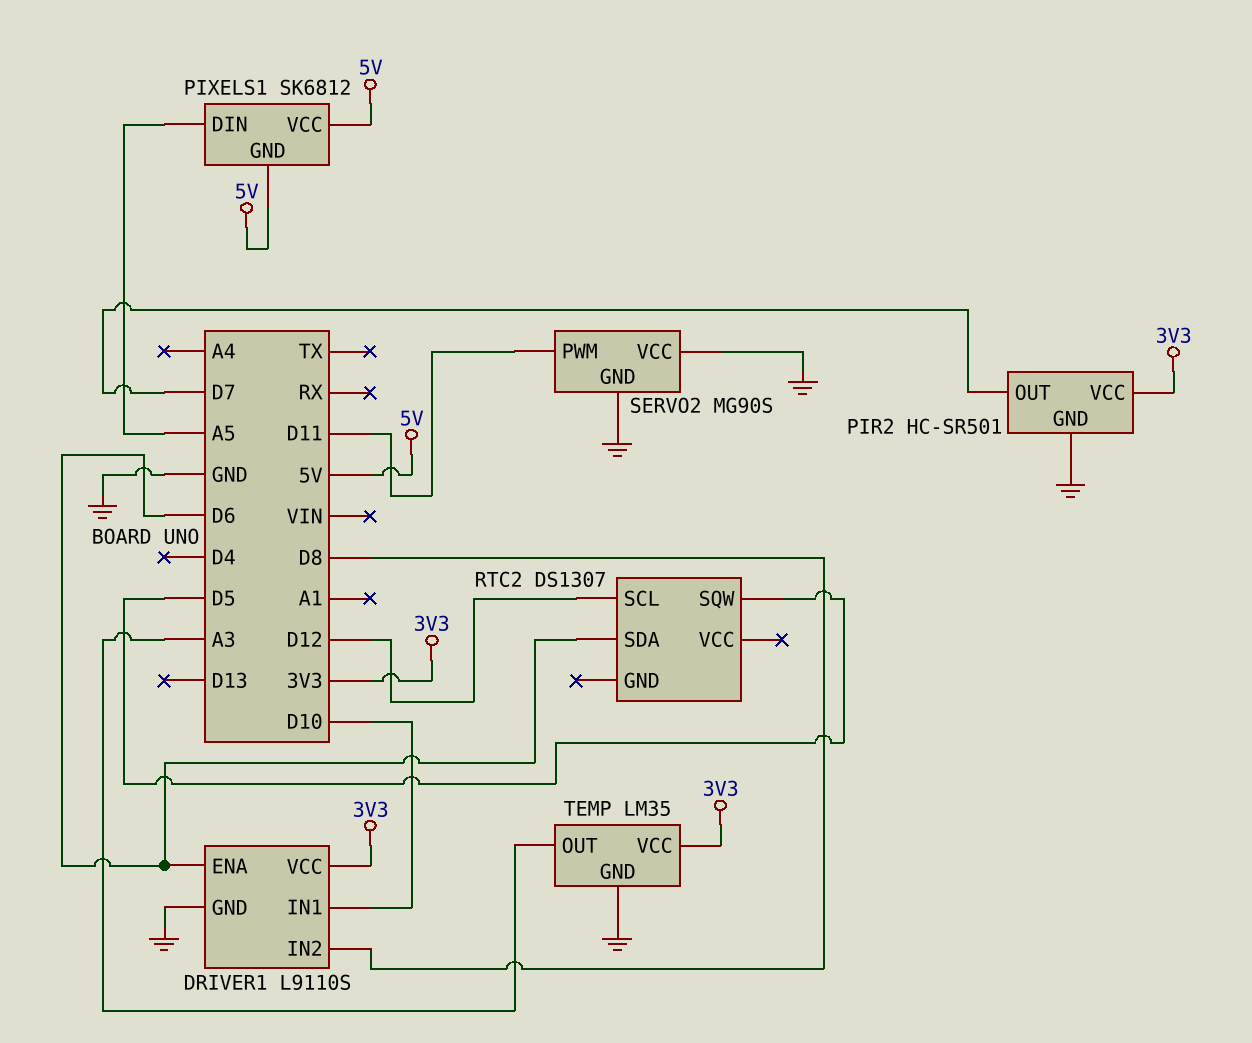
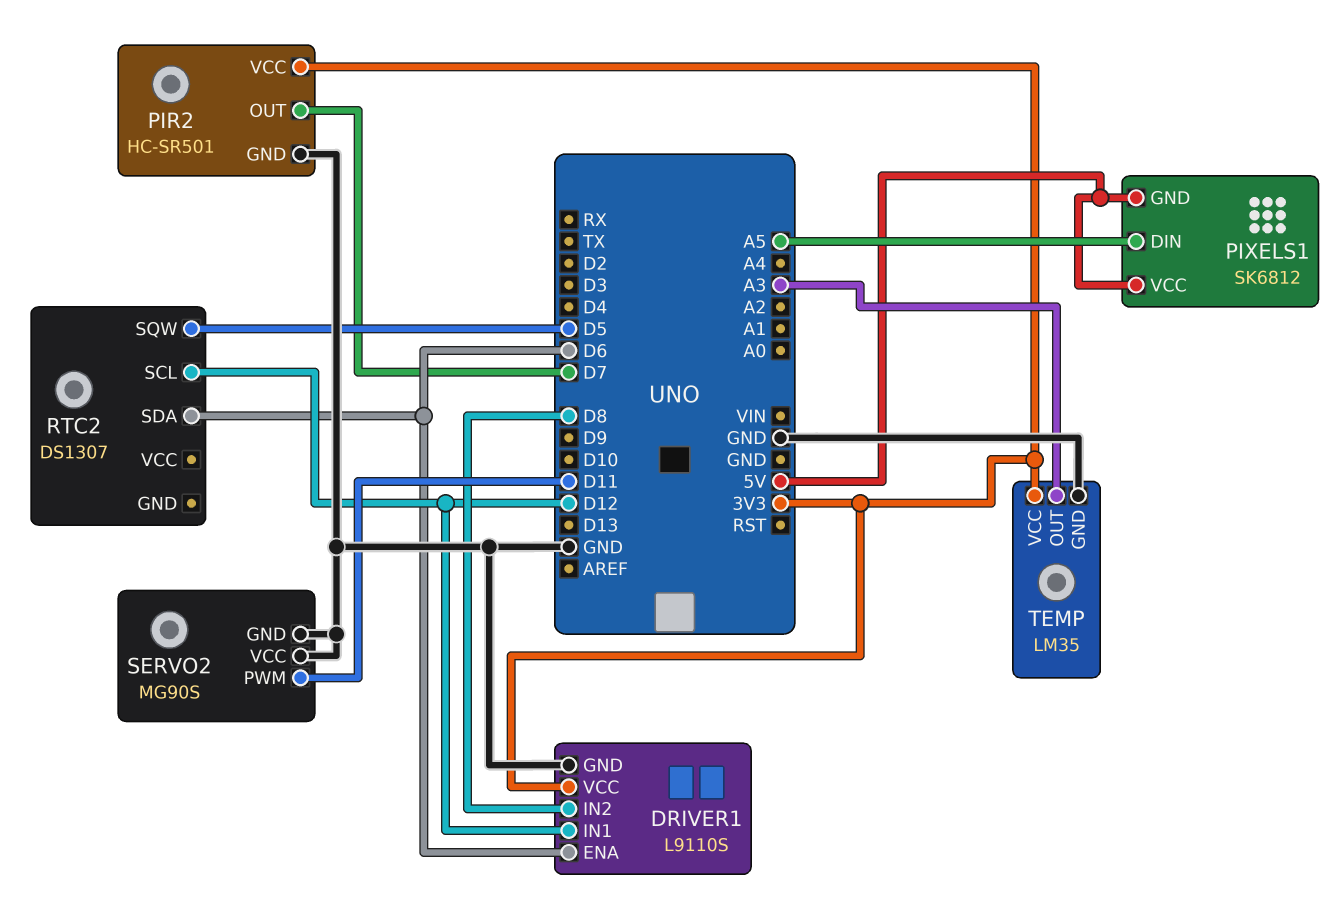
DRIVER1 pin IN1: D10 -> D12

